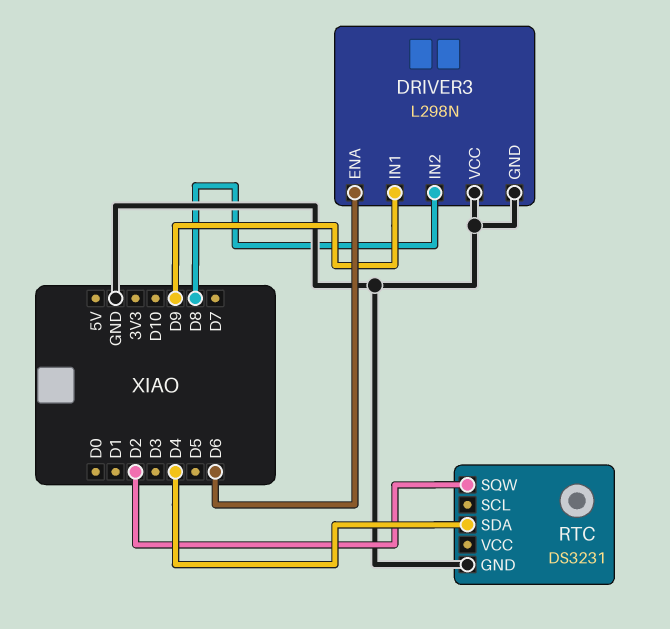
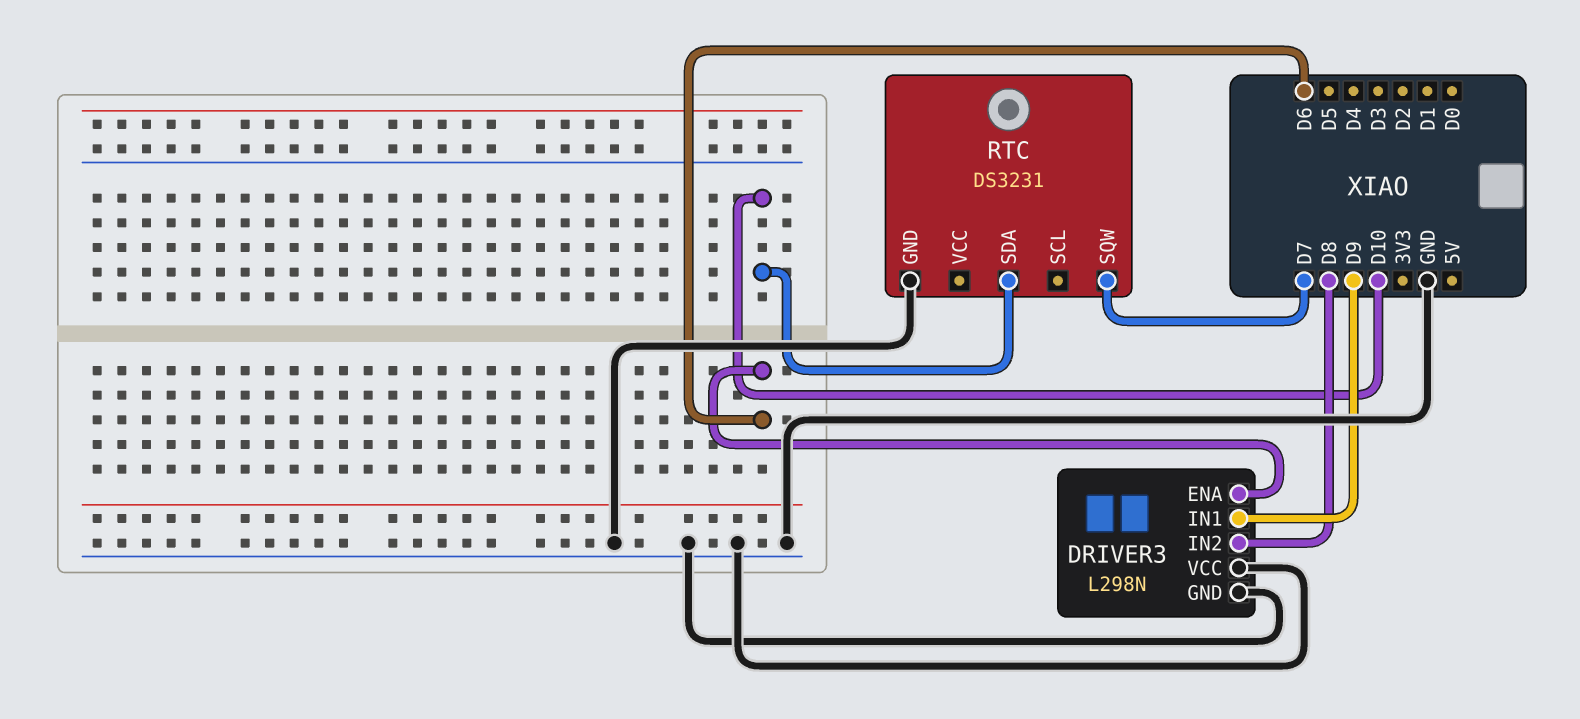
RTC pin SDA: D4 -> D10
RTC pin SQW: D2 -> D7

